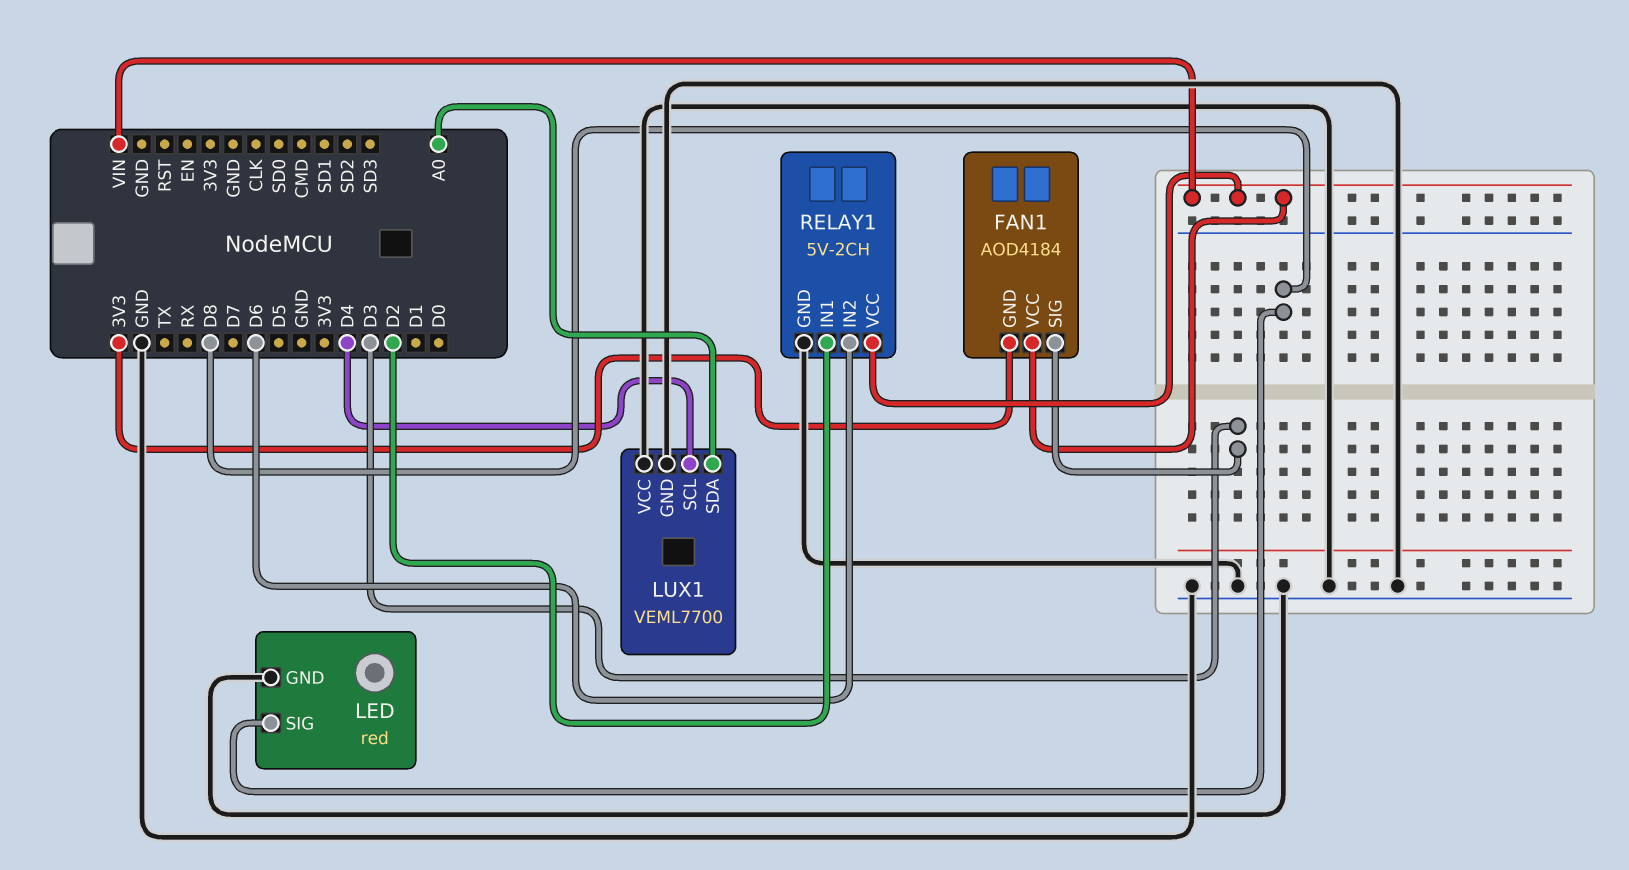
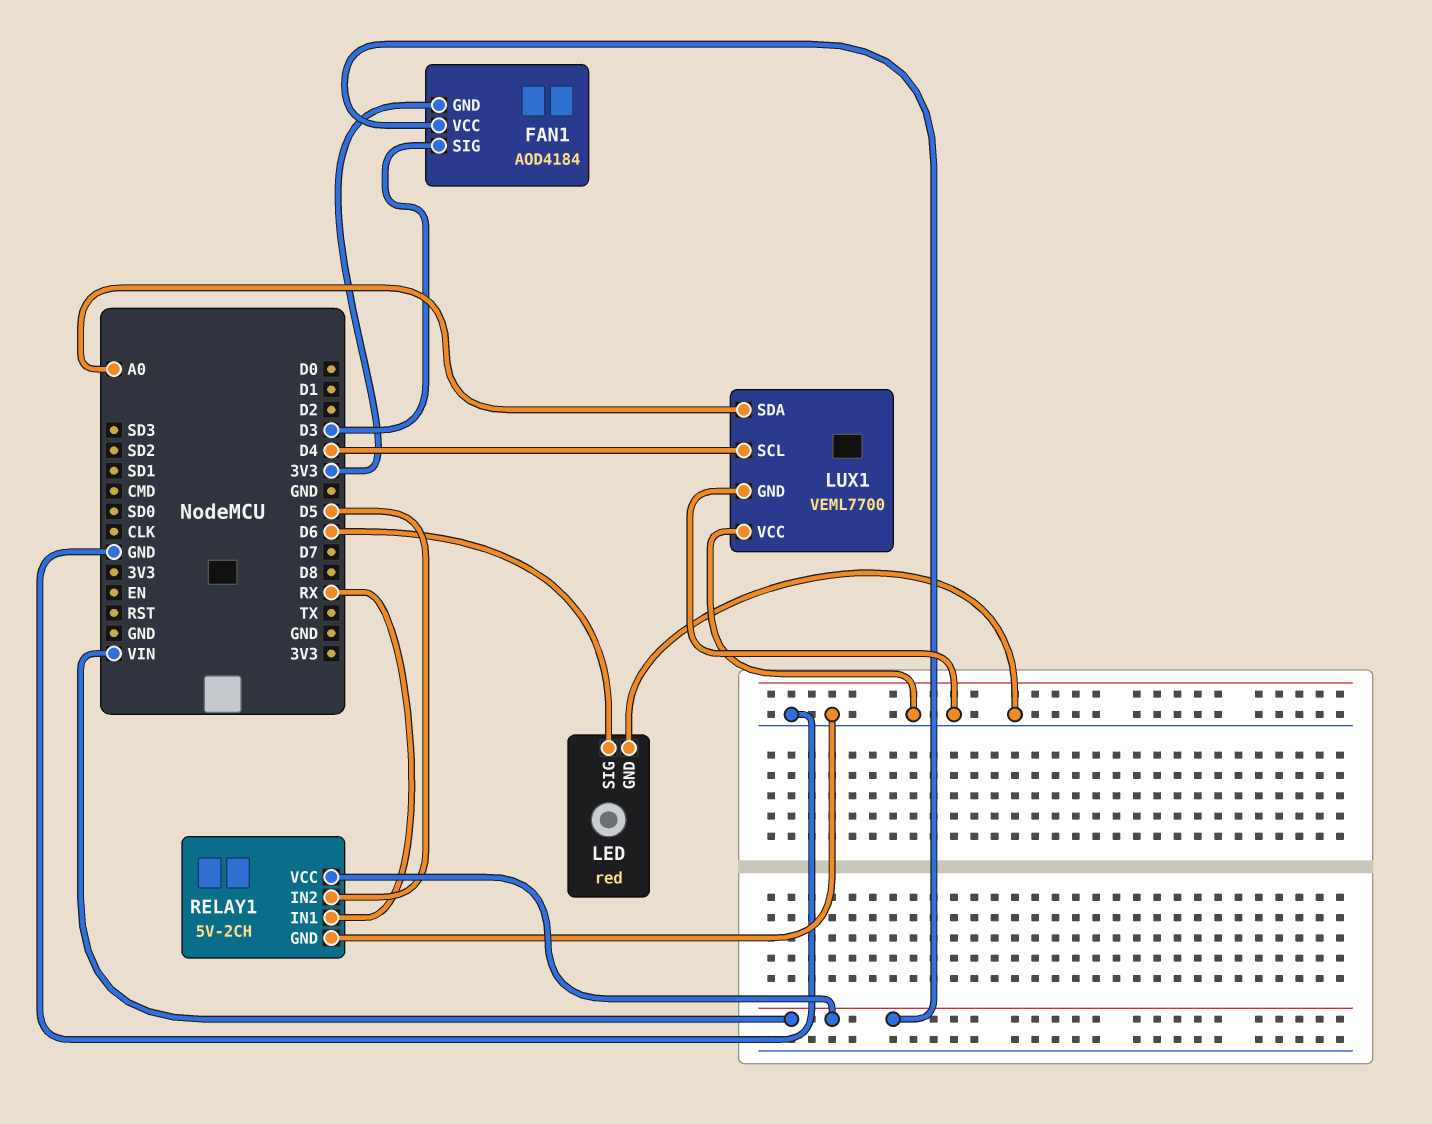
LED pin SIG: D8 -> D6
RELAY1 pin IN1: D2 -> RX
RELAY1 pin IN2: D6 -> D5

